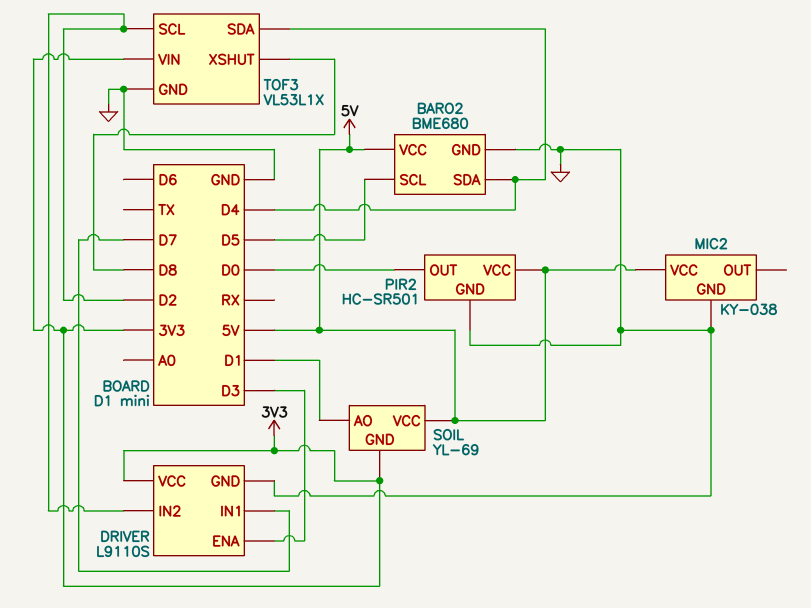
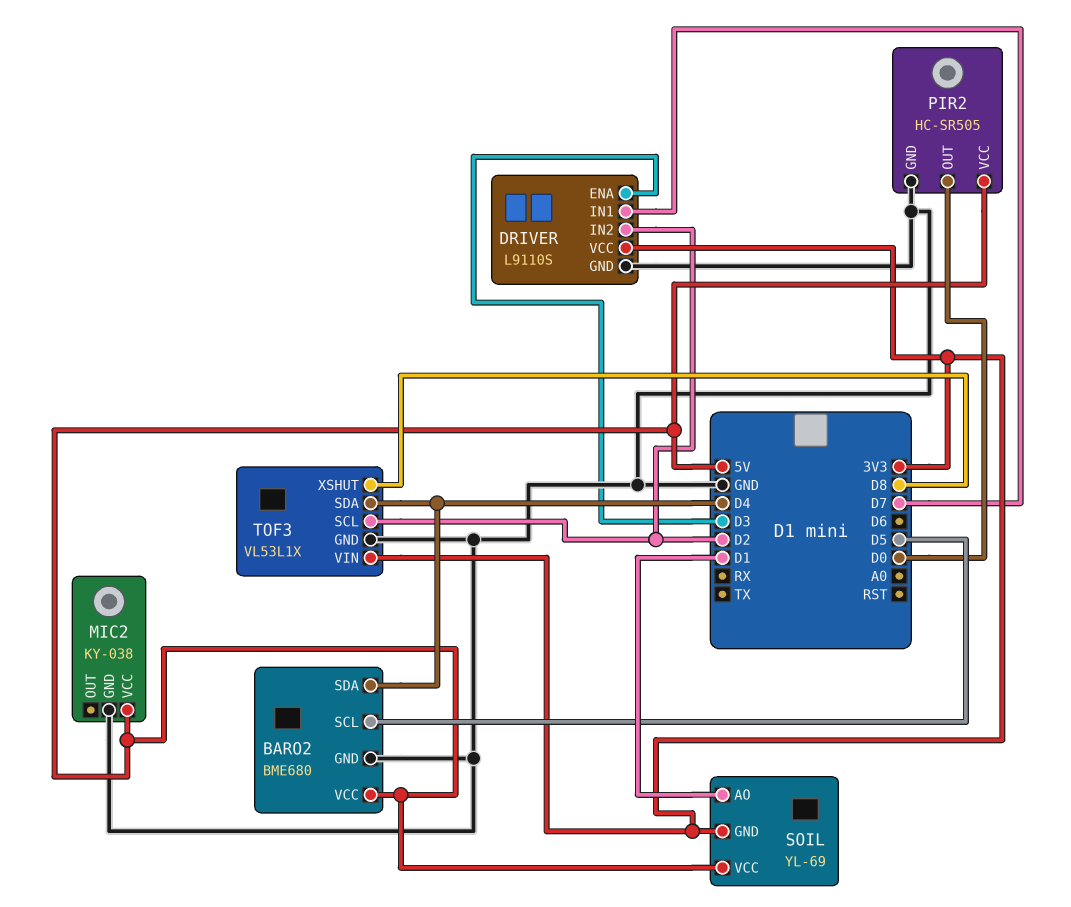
PIR2: HC-SR501 -> HC-SR505

